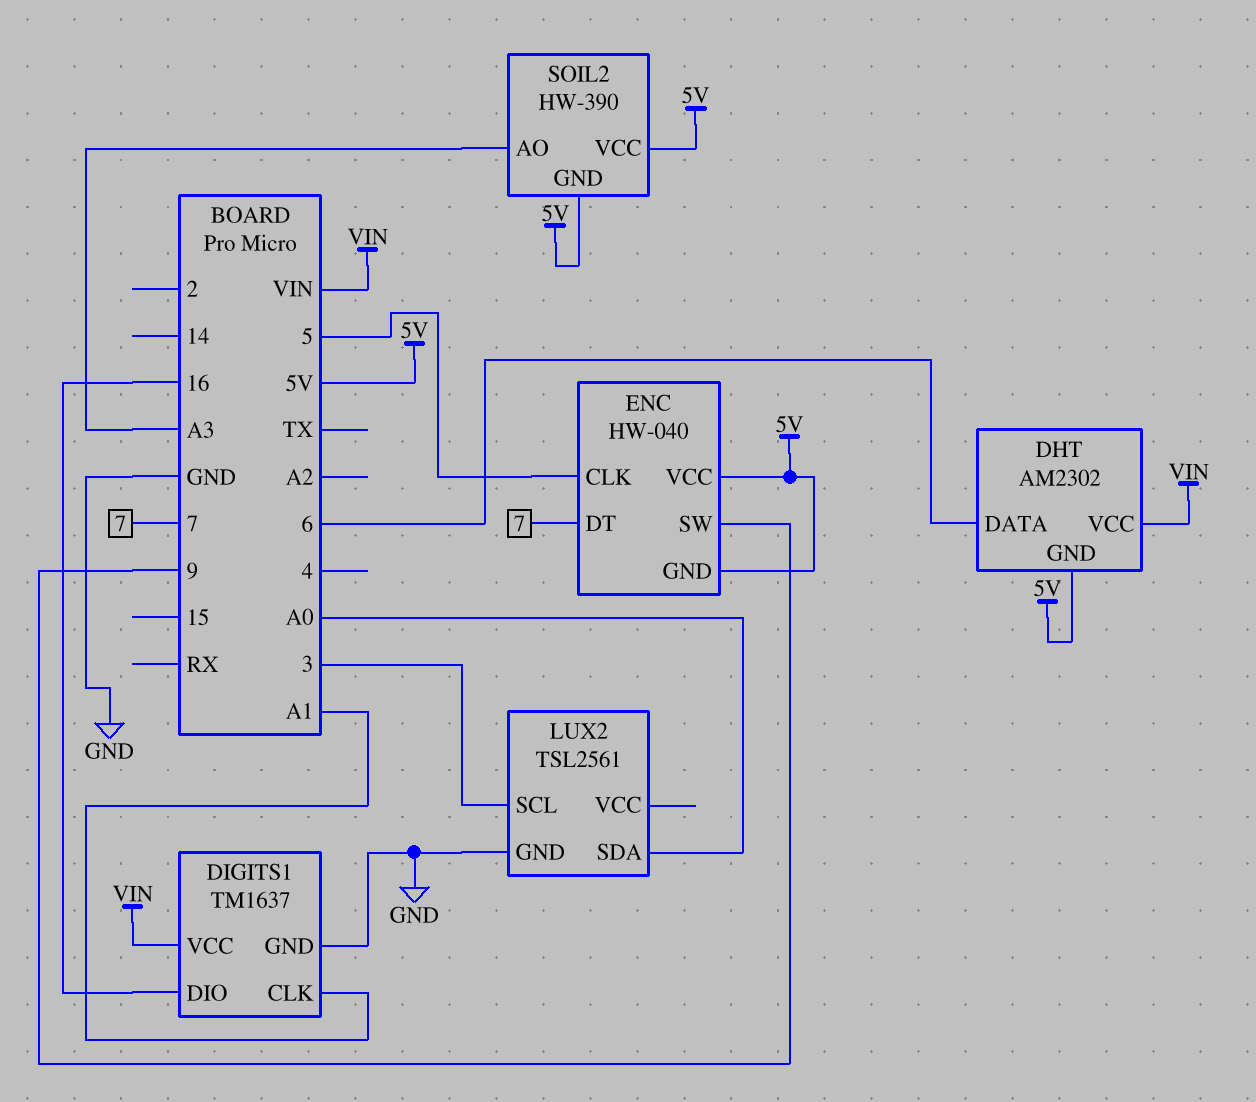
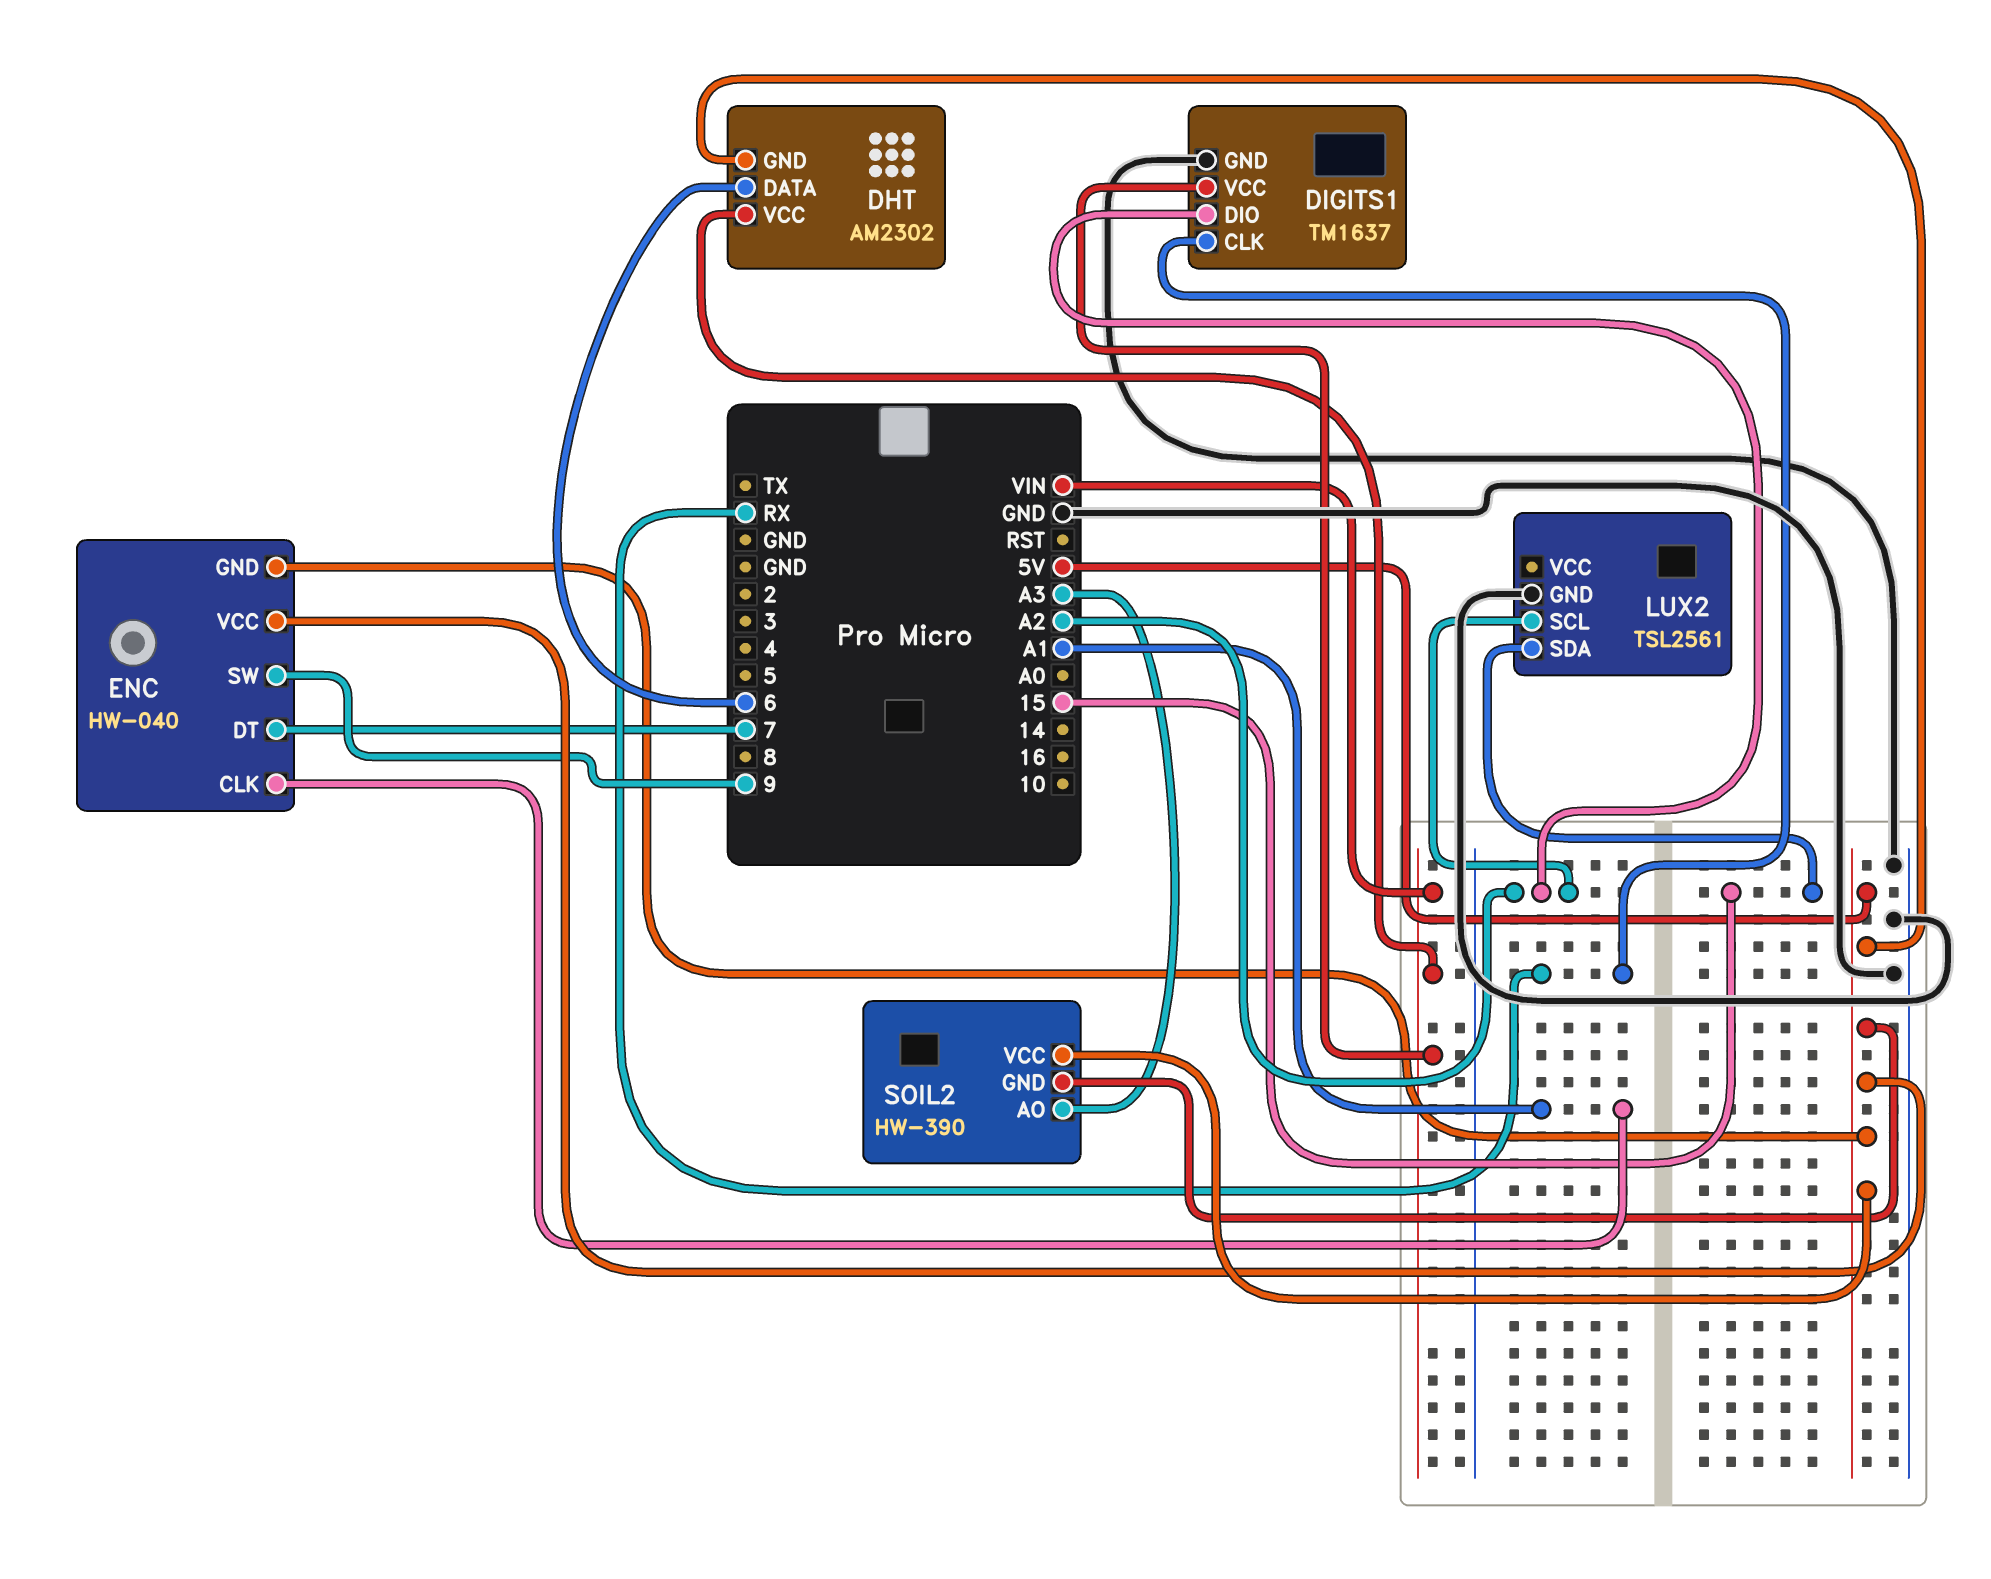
DIGITS1 pin CLK: A1 -> RX
DIGITS1 pin DIO: 16 -> A2
ENC pin CLK: 5 -> A1
LUX2 pin SCL: 3 -> A2
LUX2 pin SDA: A0 -> 15

